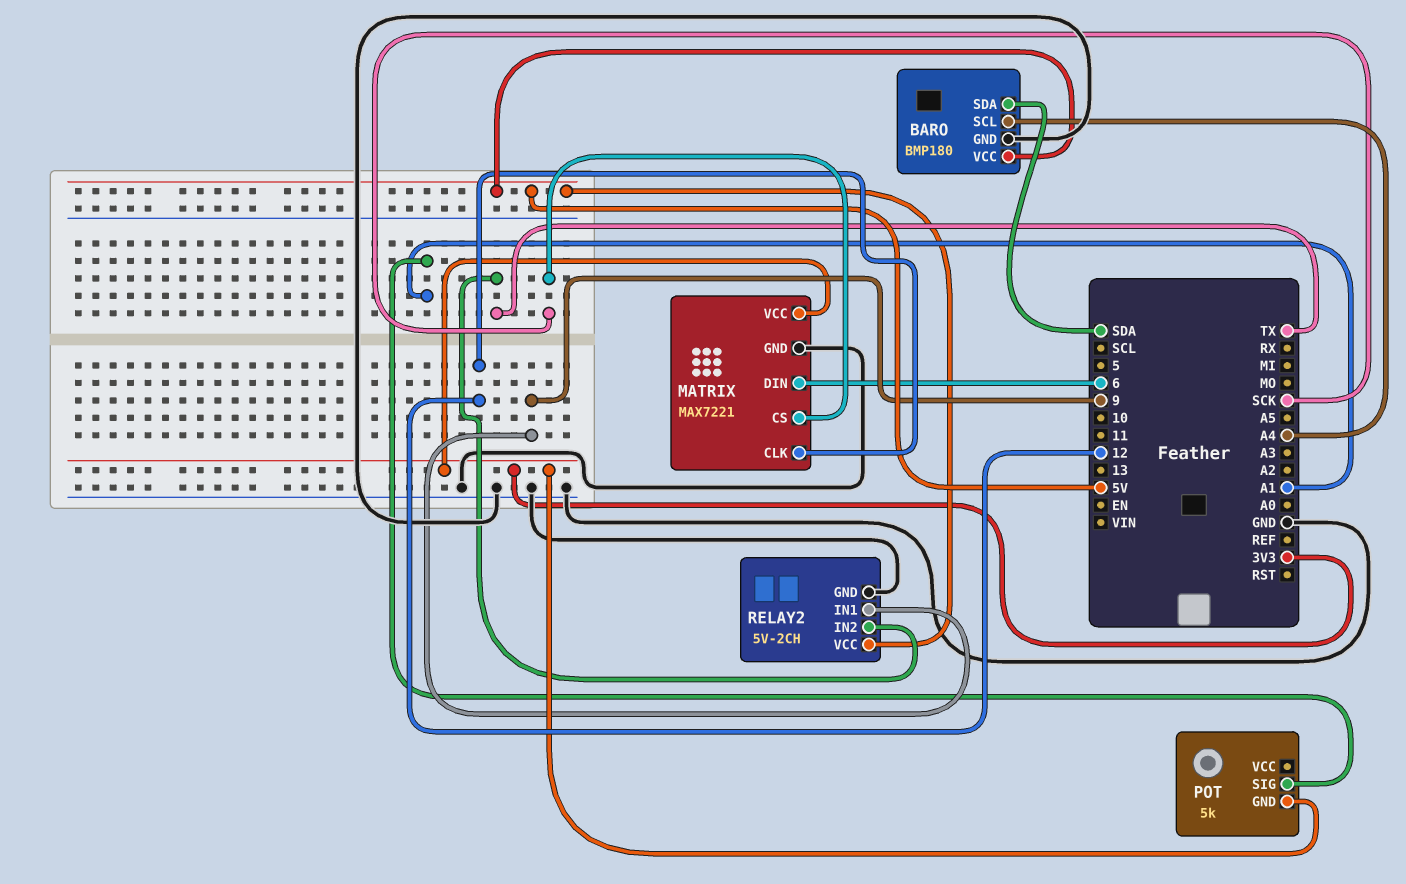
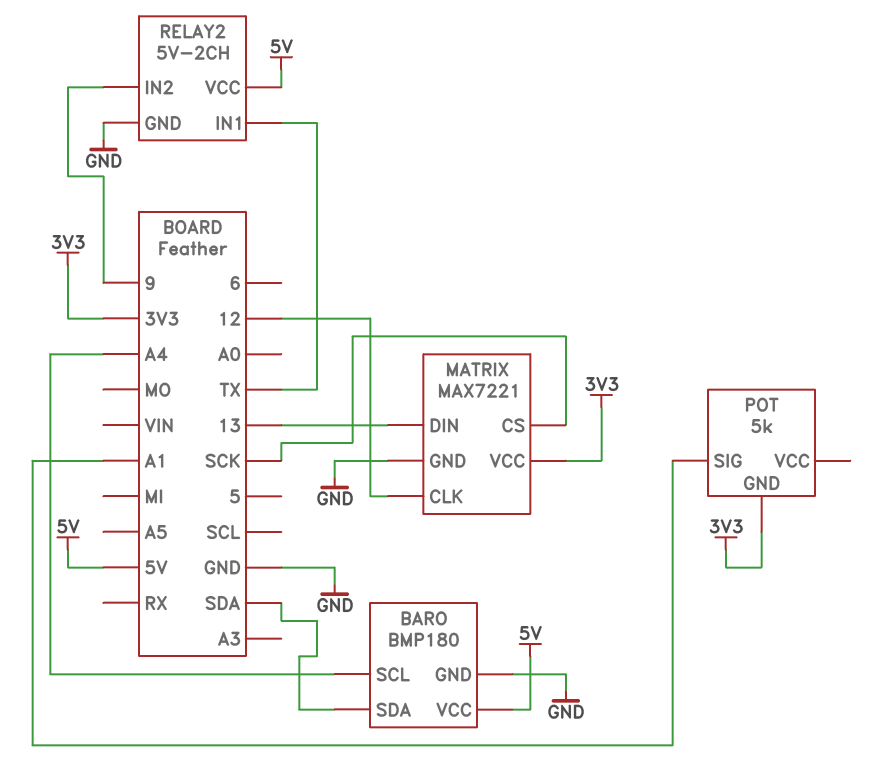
MATRIX pin DIN: 6 -> 13
RELAY2 pin IN1: 9 -> TX
RELAY2 pin IN2: TX -> 9

